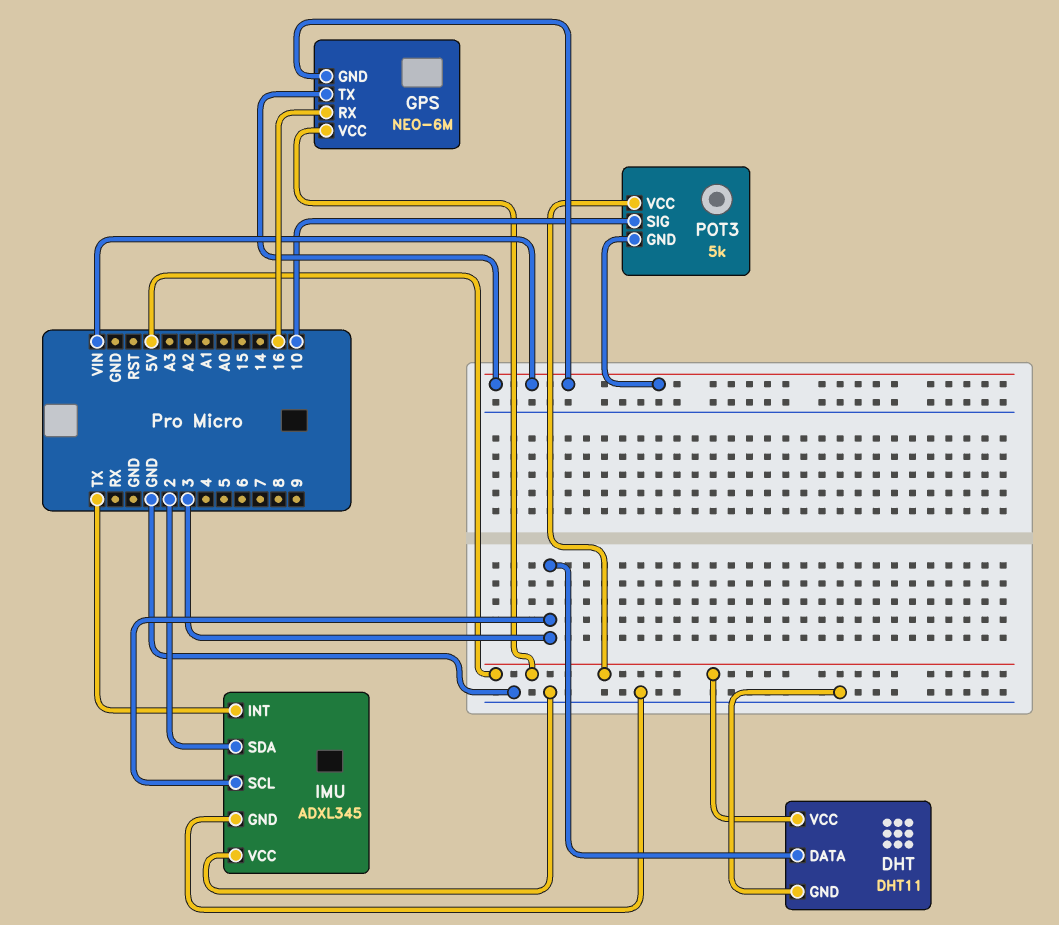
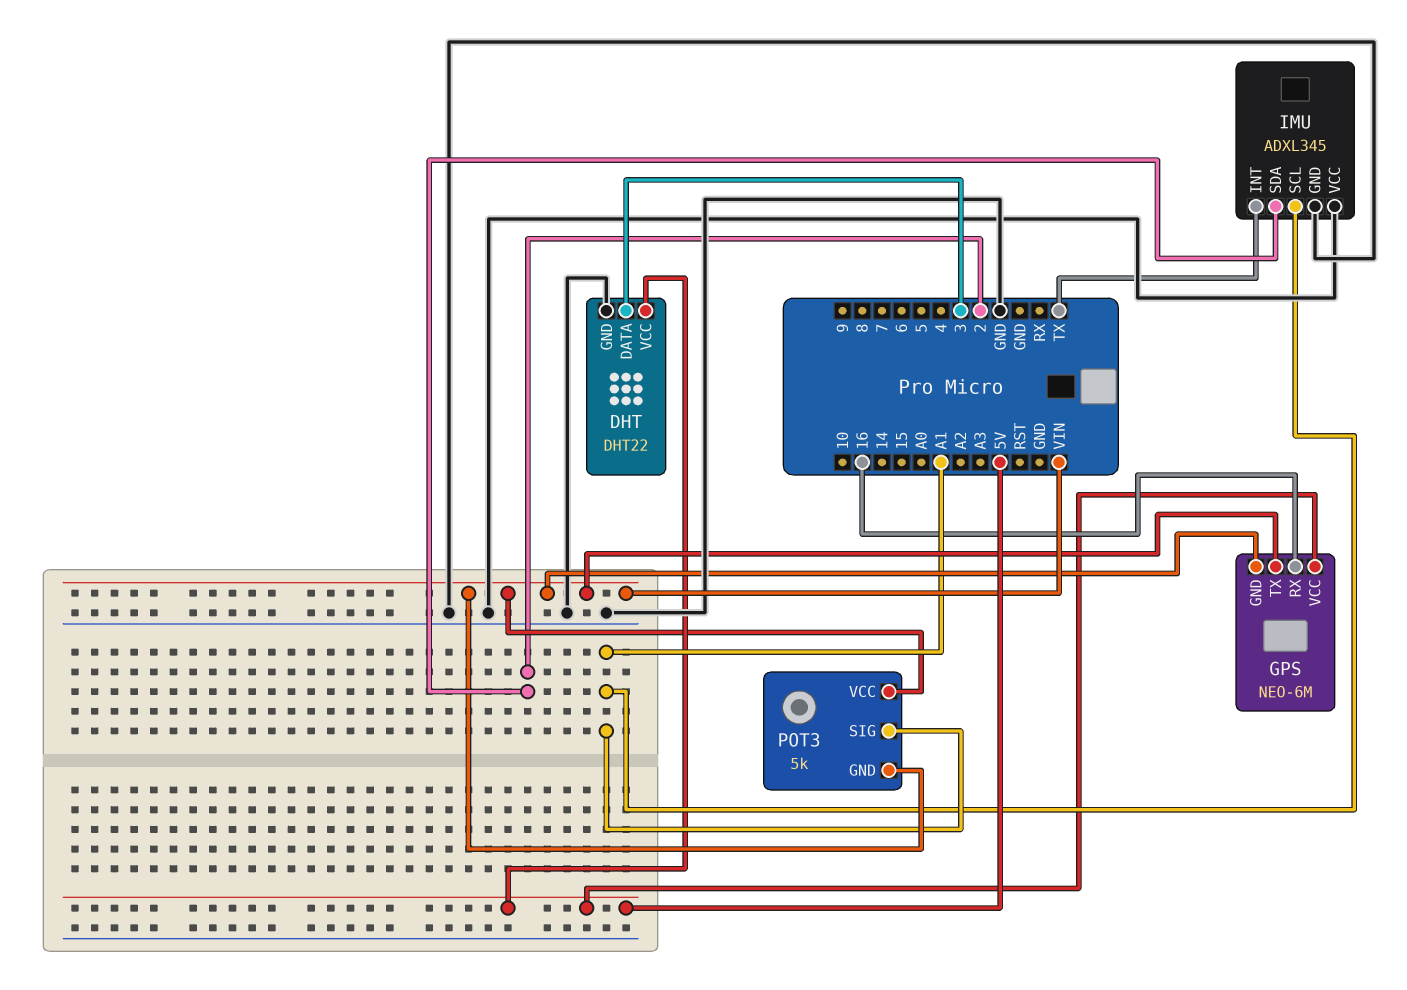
DHT: DHT11 -> DHT22
IMU pin SCL: 3 -> A1
POT3 pin SIG: 10 -> A1
POT3 pin VCC: 5V -> VIN

